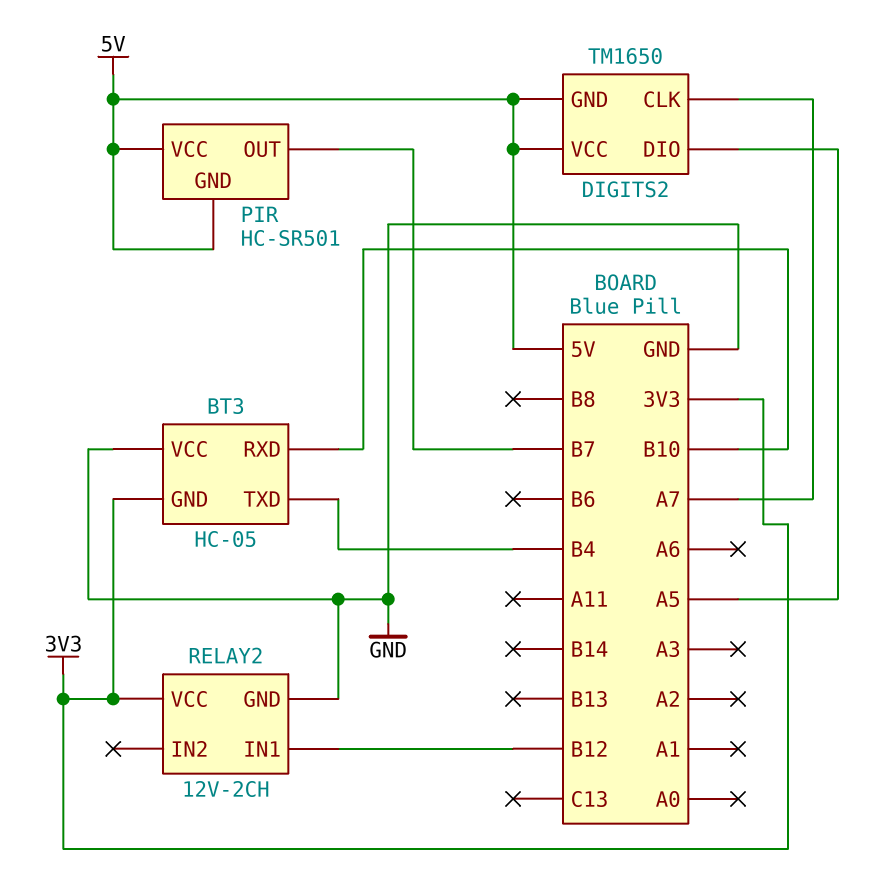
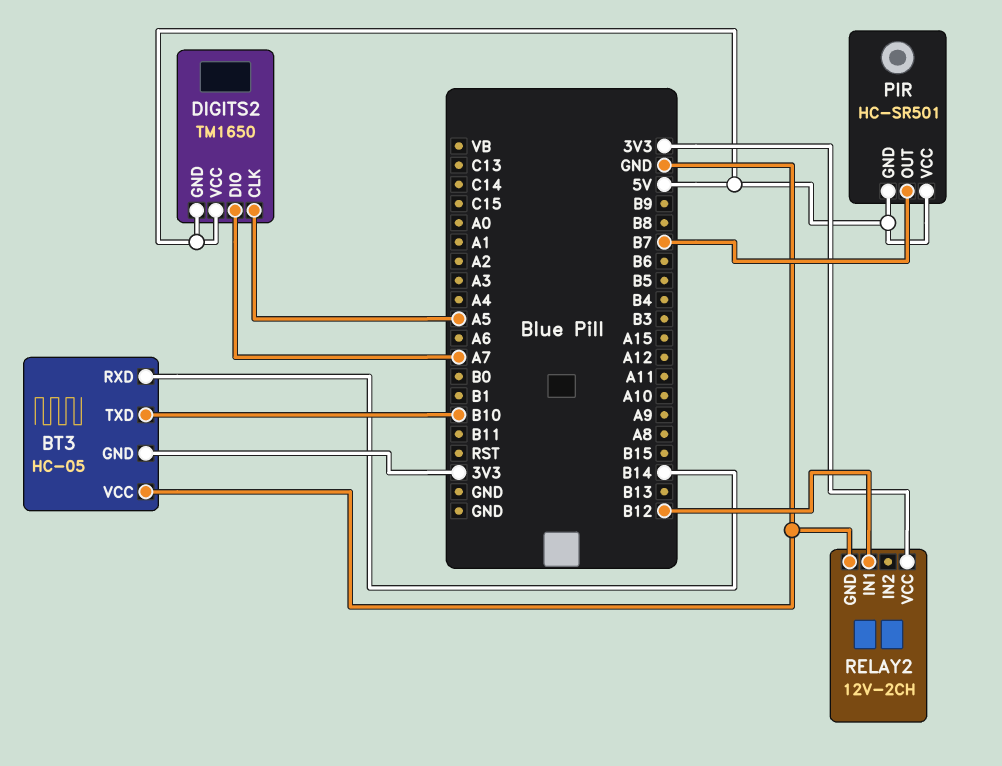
BT3 pin RXD: B10 -> B14
BT3 pin TXD: B4 -> B10
DIGITS2 pin CLK: A7 -> A5
DIGITS2 pin DIO: A5 -> A7

